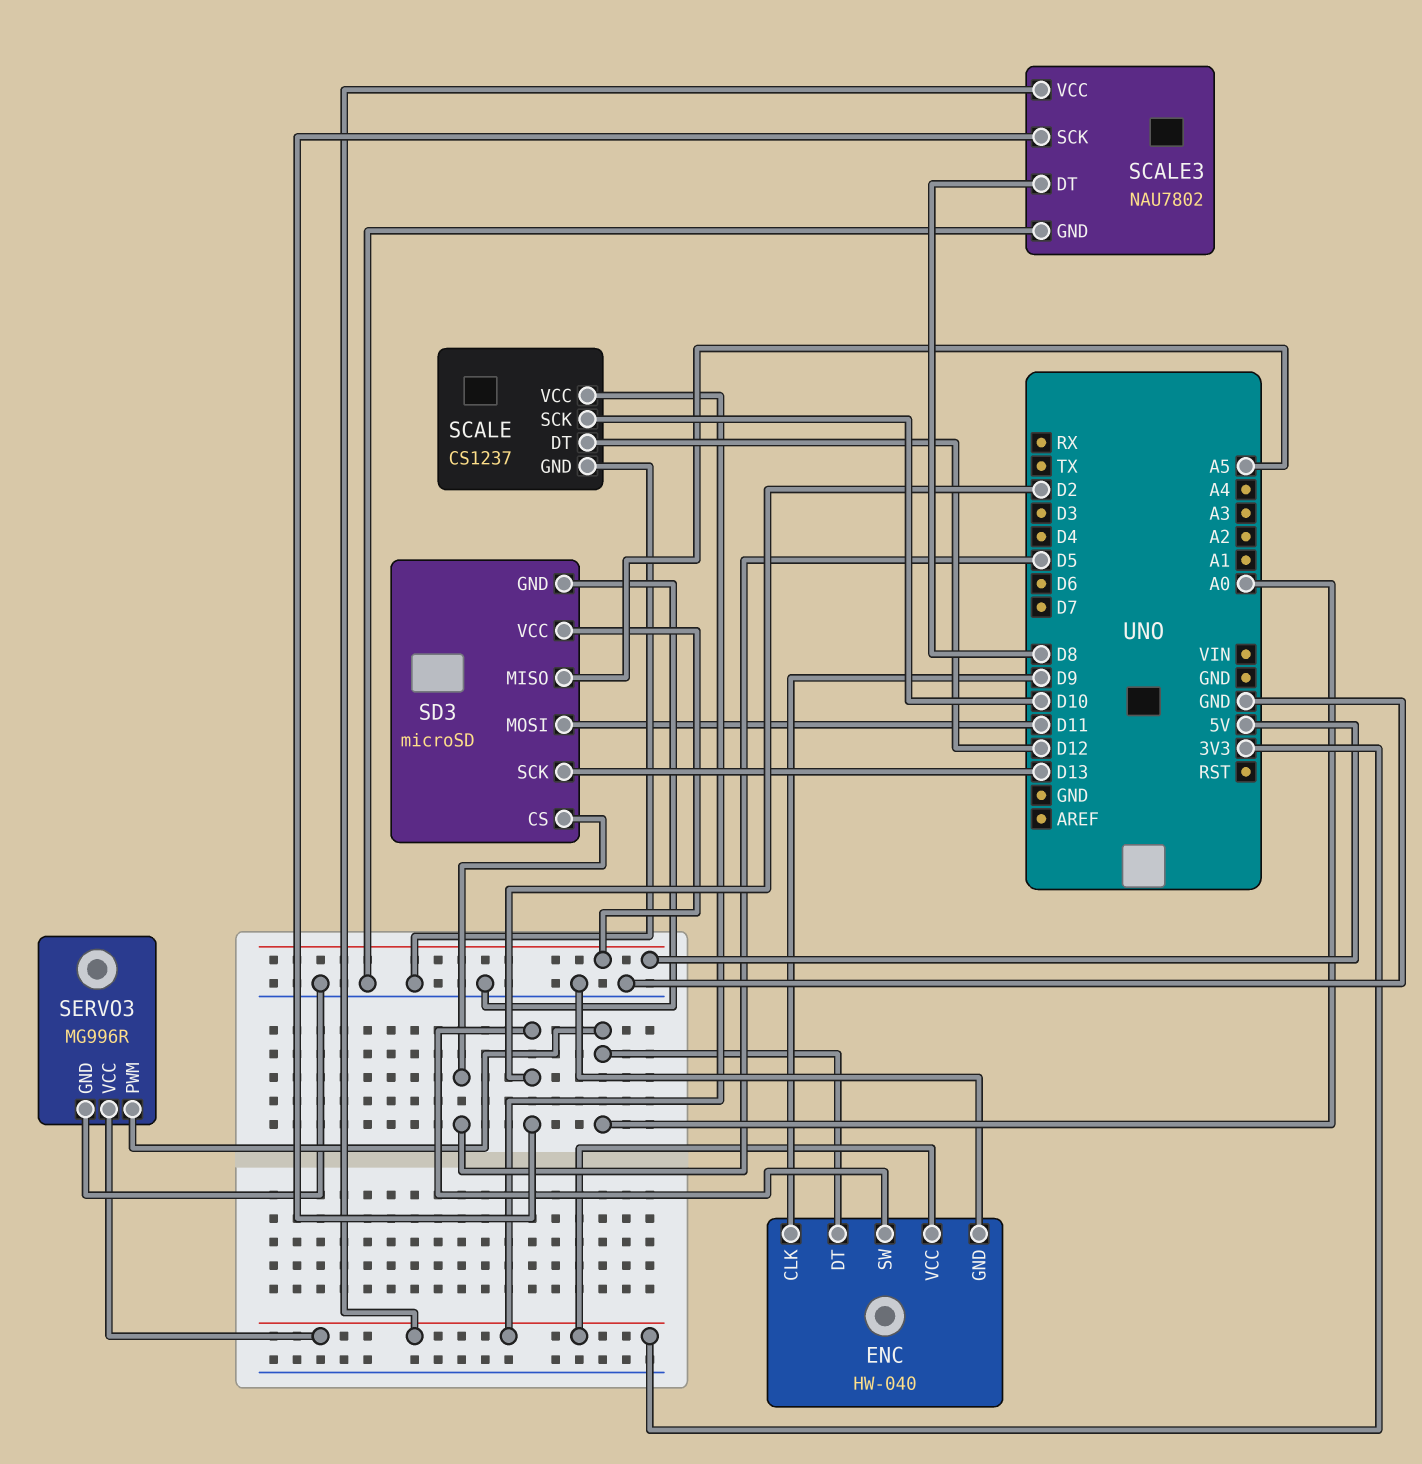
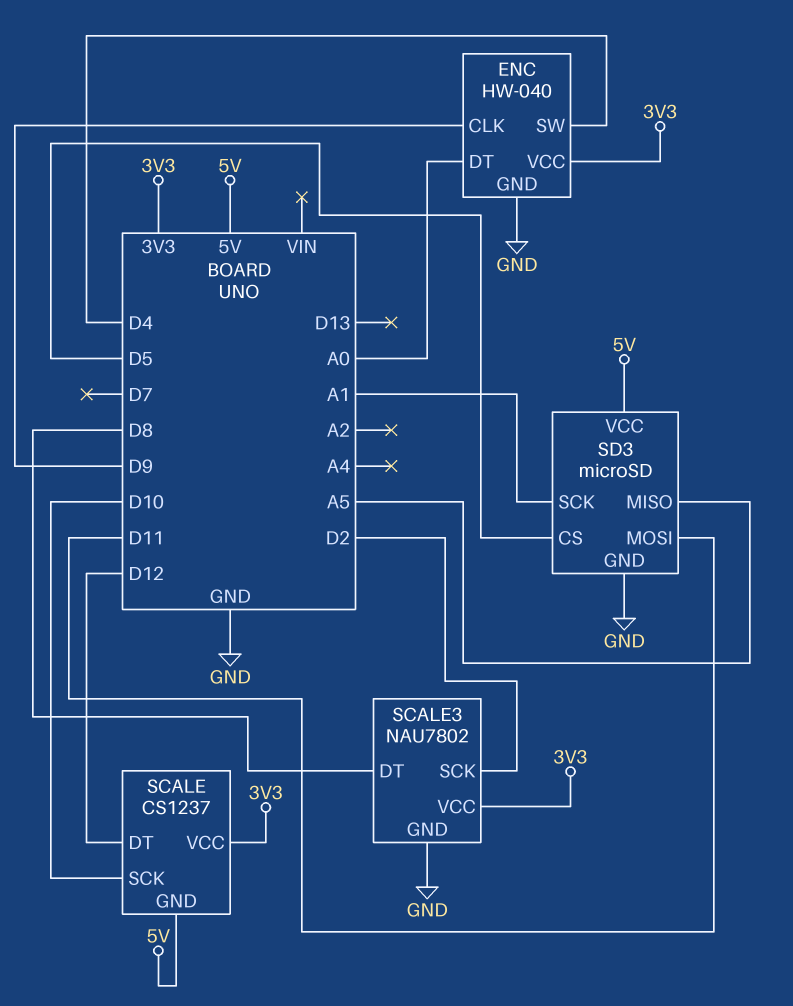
ENC pin SW: D2 -> D4
SCALE pin GND: GND -> 5V
SD3 pin SCK: D13 -> A1
SERVO3: MG996R -> none
SERVO3 pin GND: GND -> none
SERVO3 pin PWM: A0 -> none
SERVO3 pin VCC: 3V3 -> none

